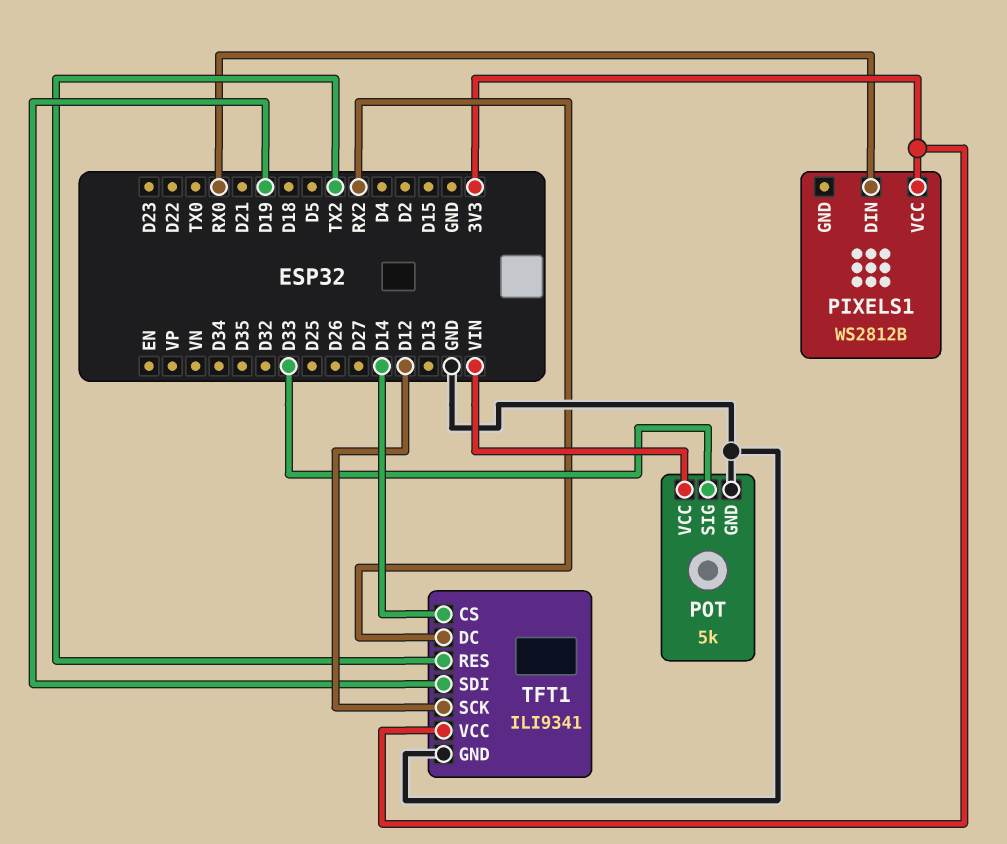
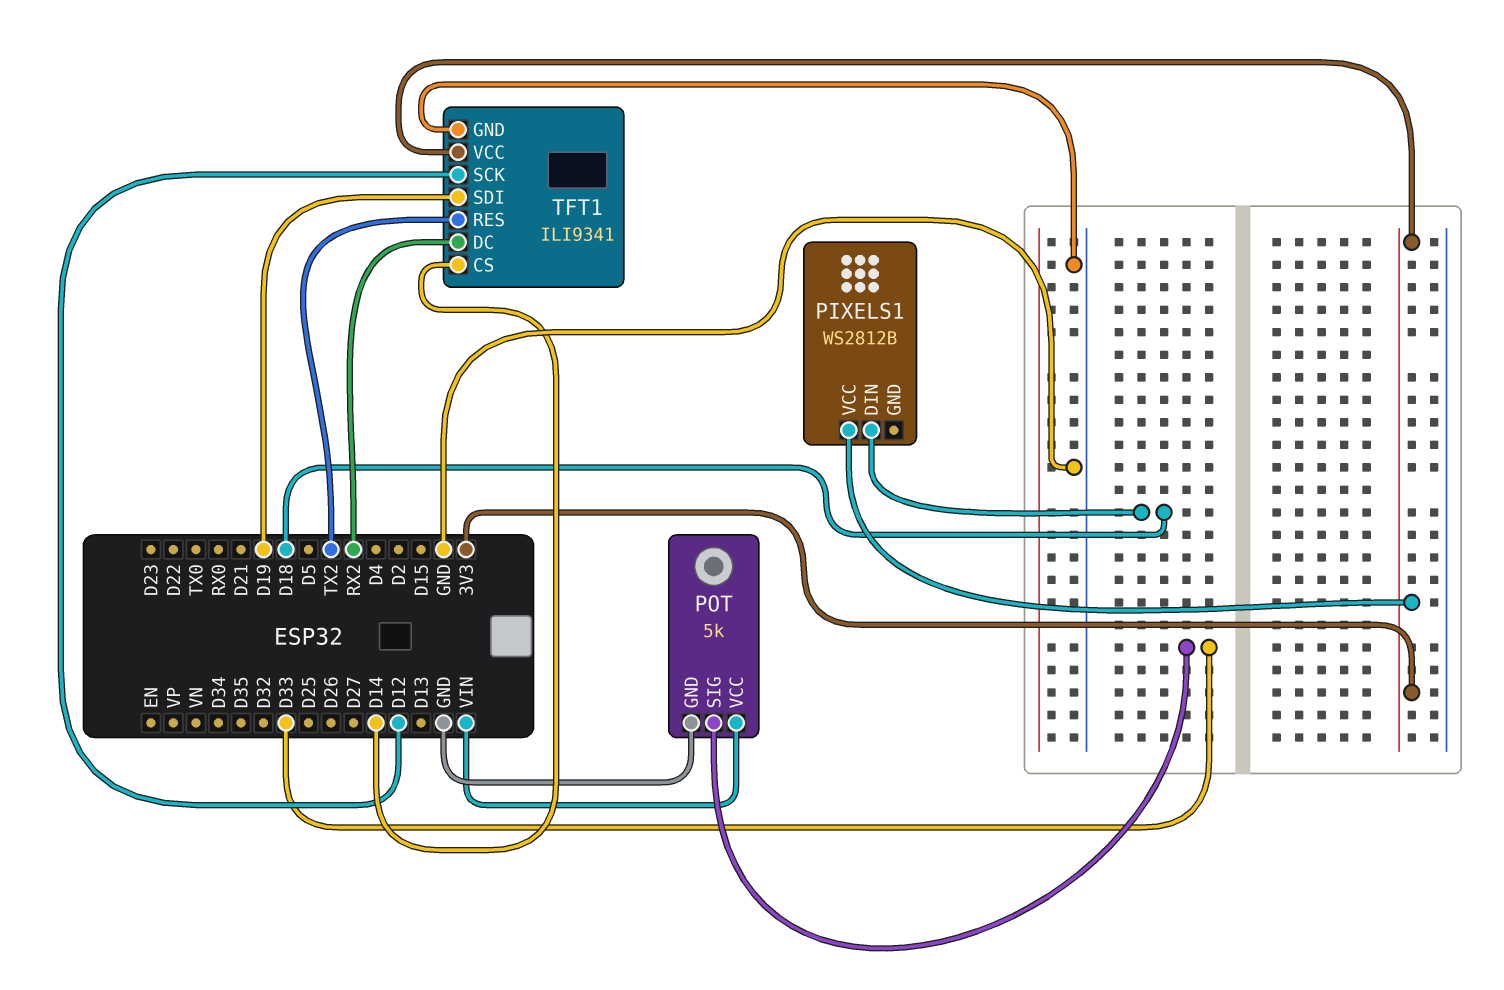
PIXELS1 pin DIN: RX0 -> D18

